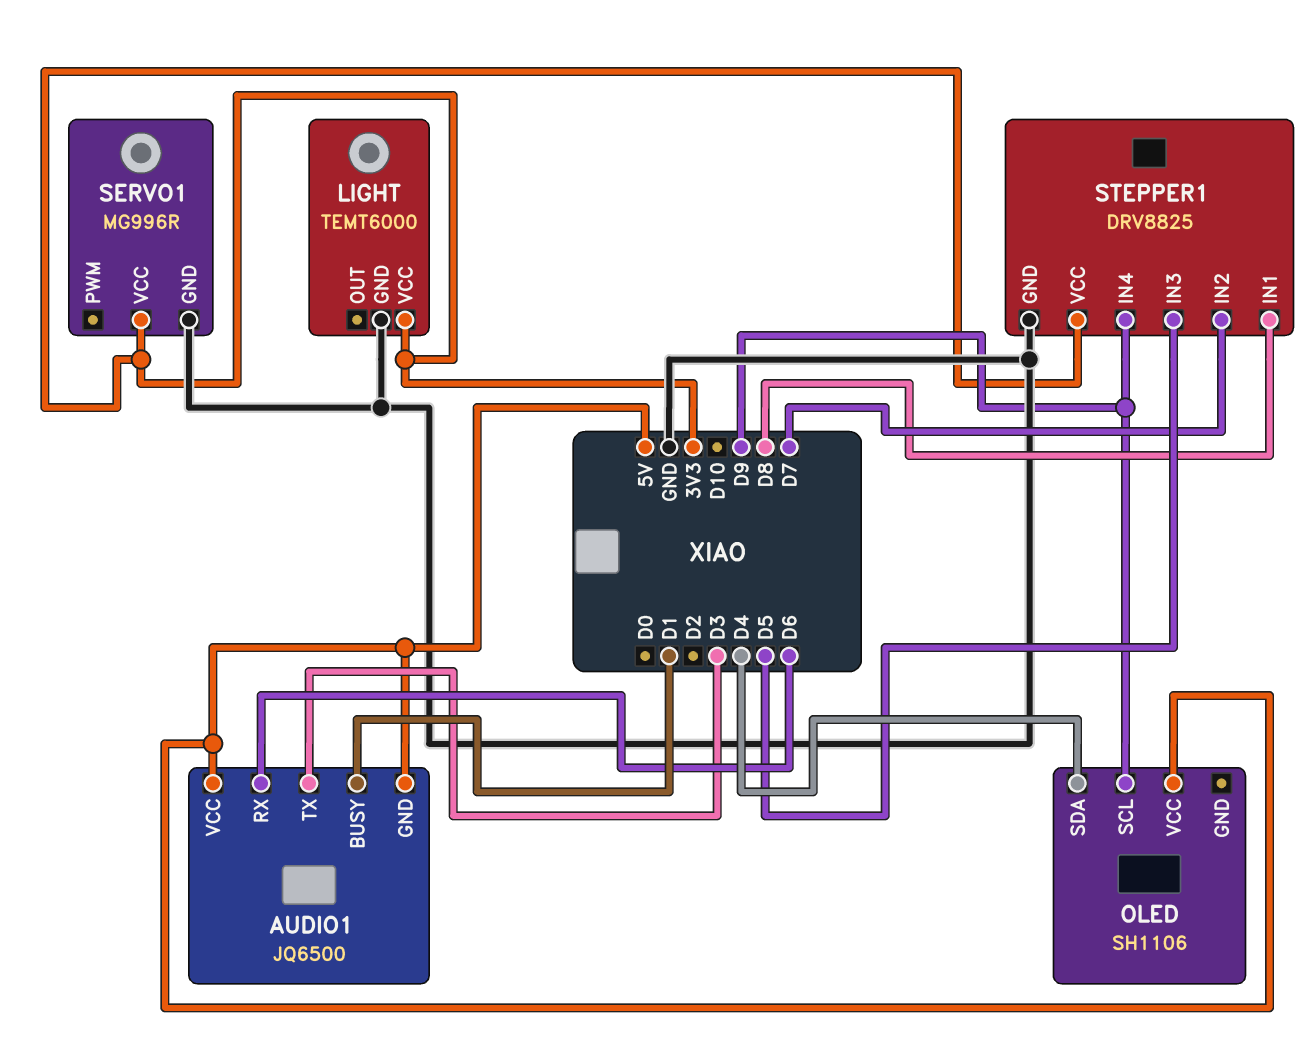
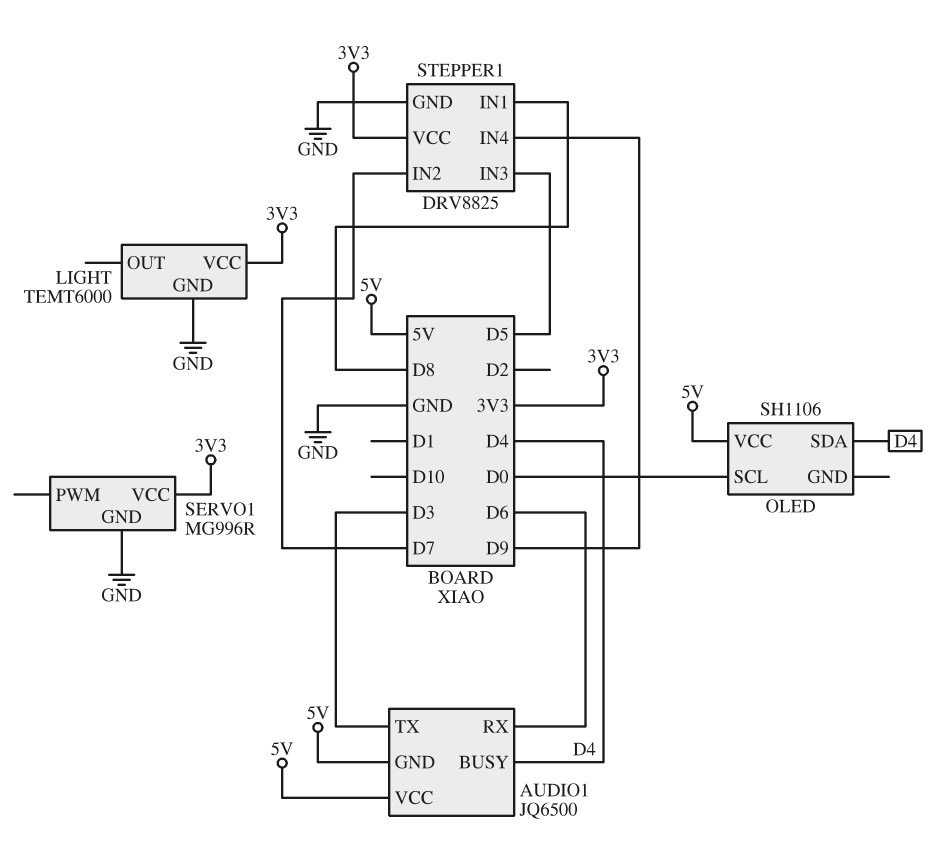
AUDIO1 pin BUSY: D1 -> D4
OLED pin SCL: D9 -> D0

